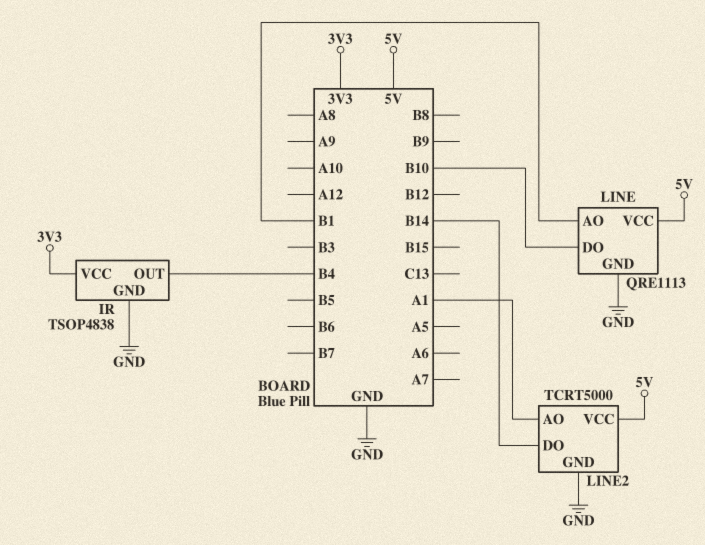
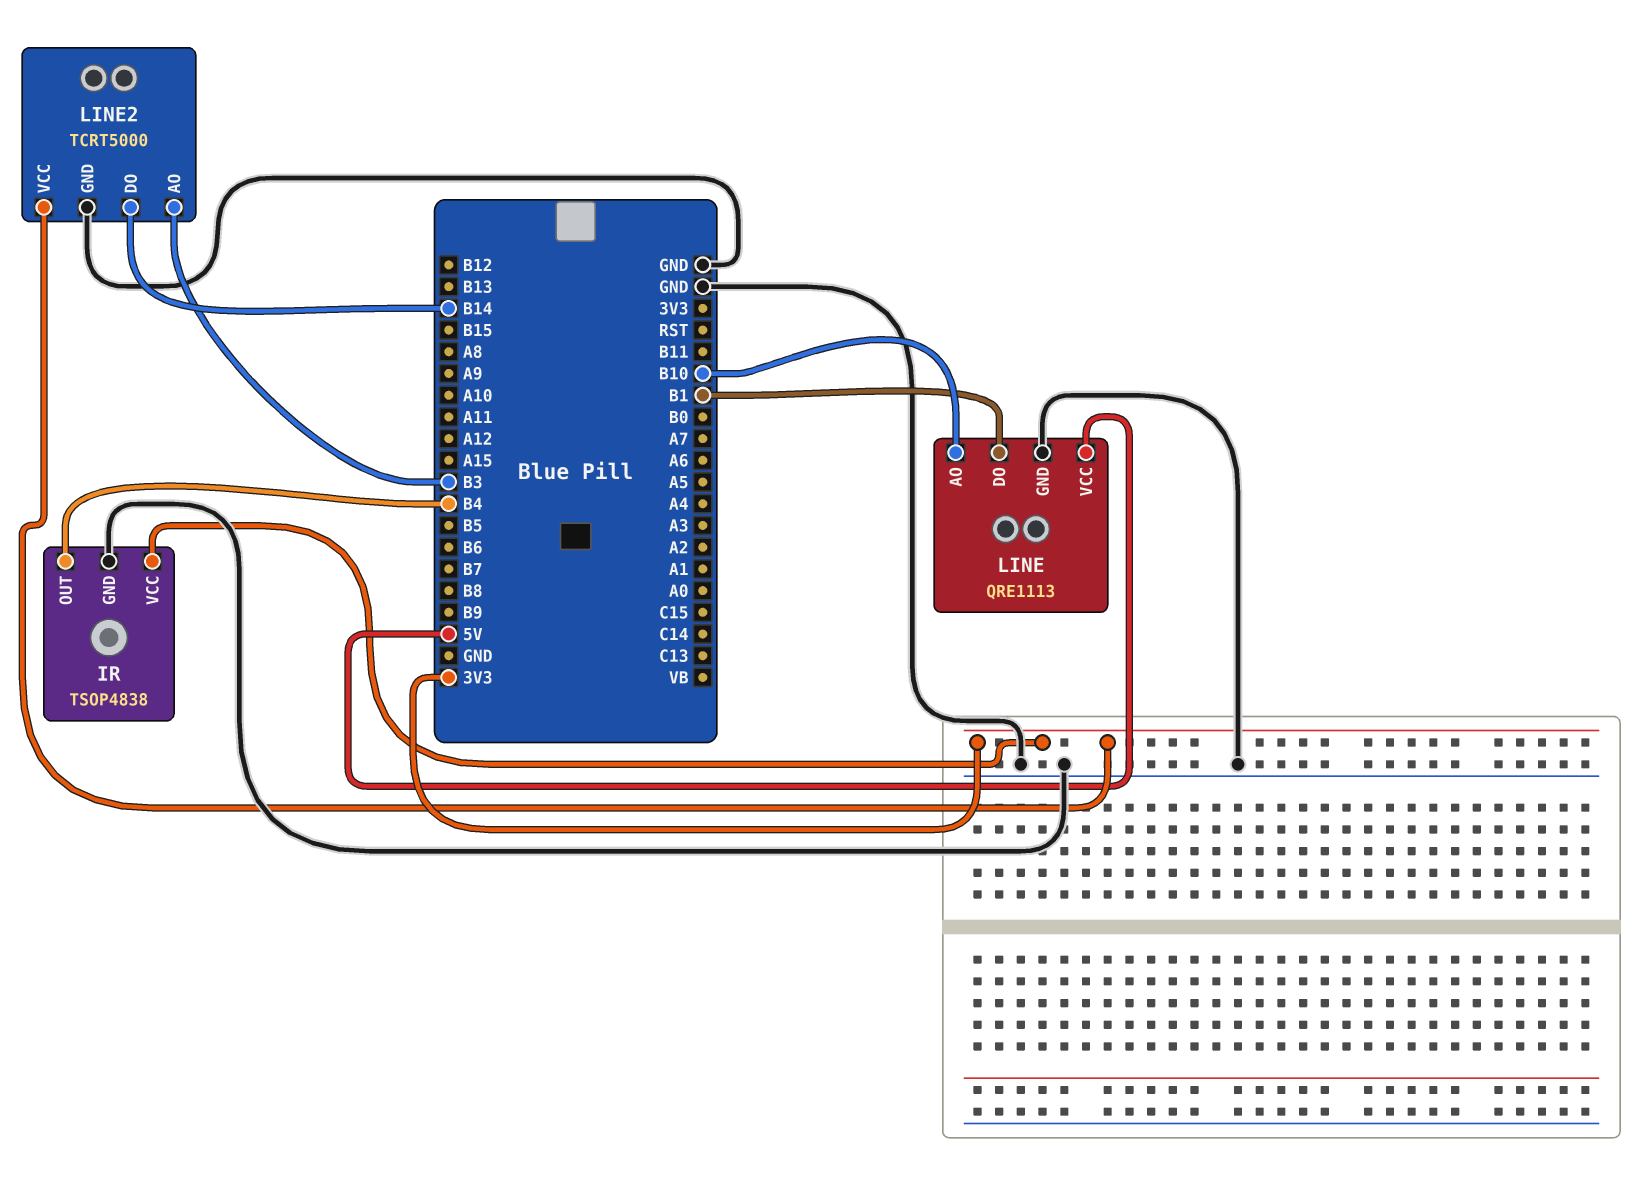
LINE pin AO: B1 -> B10
LINE pin DO: B10 -> B1
LINE2 pin AO: A1 -> B3
LINE2 pin VCC: 5V -> 3V3

